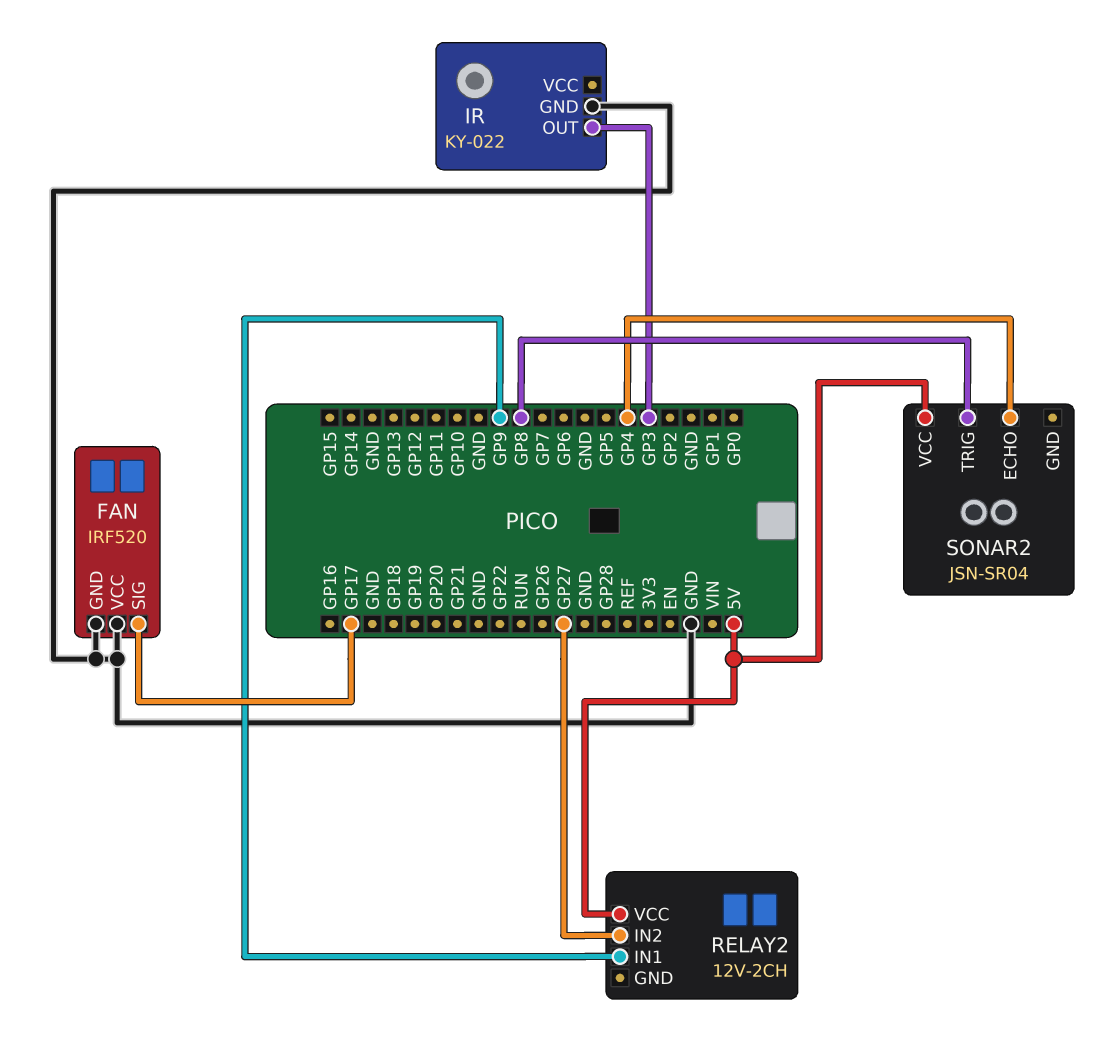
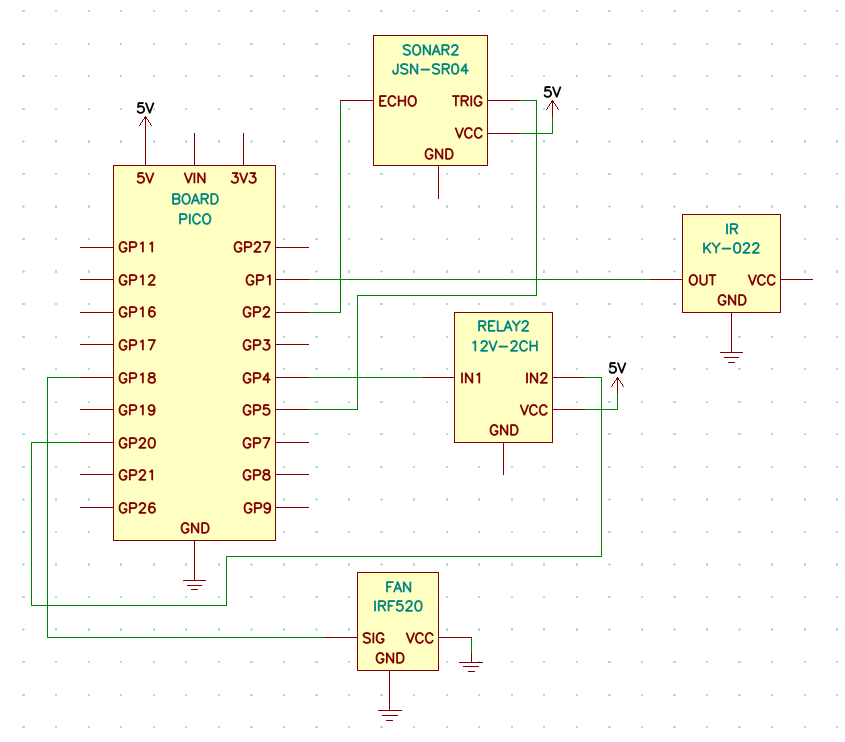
FAN pin SIG: GP17 -> GP18
IR pin OUT: GP3 -> GP1
RELAY2 pin IN1: GP9 -> GP4
RELAY2 pin IN2: GP27 -> GP20
SONAR2 pin ECHO: GP4 -> GP2
SONAR2 pin TRIG: GP8 -> GP5

